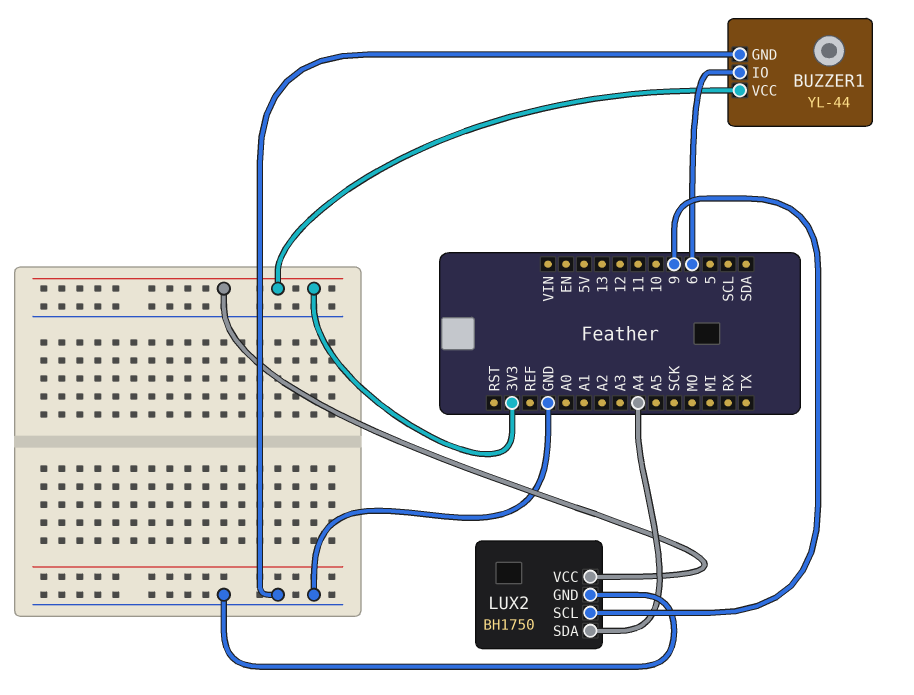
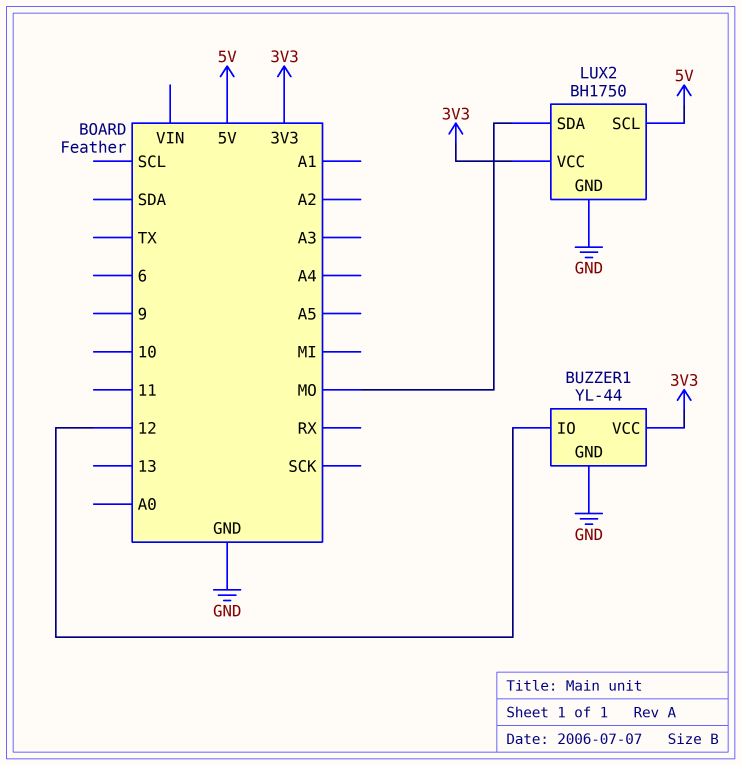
BUZZER1 pin IO: 6 -> 12
LUX2 pin SCL: 9 -> 5V
LUX2 pin SDA: A4 -> MO

